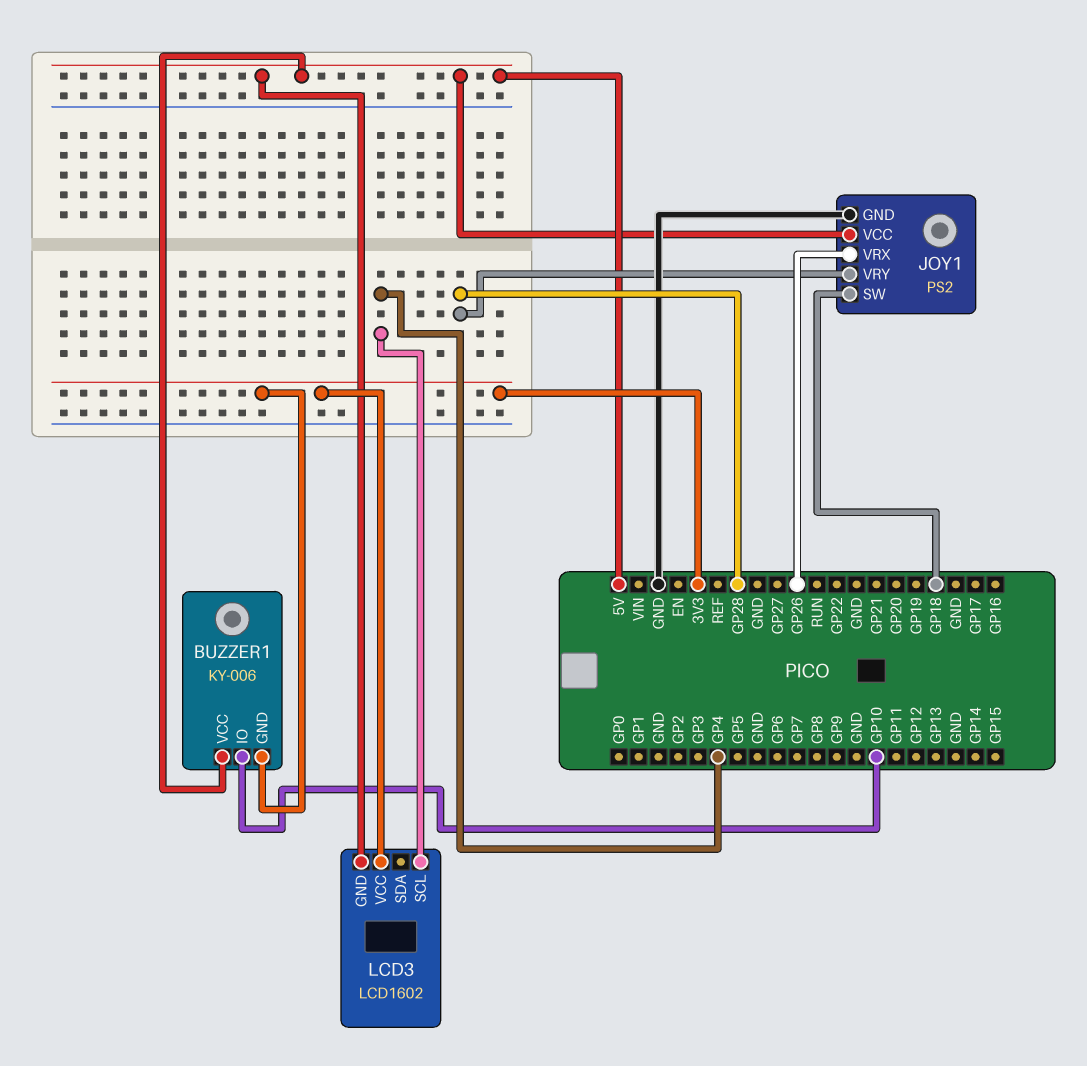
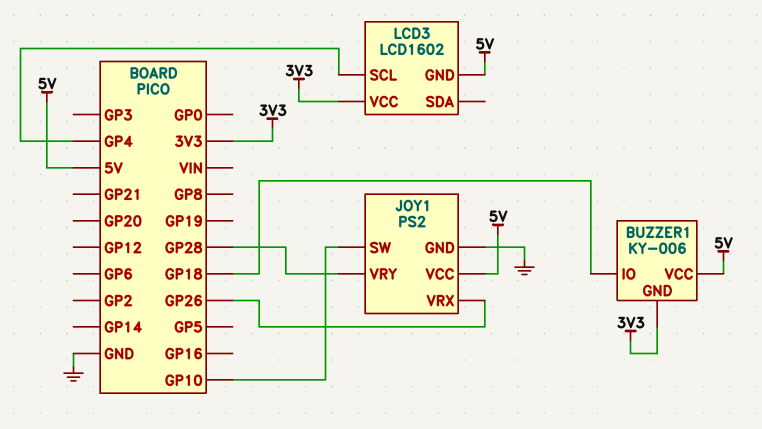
BUZZER1 pin IO: GP10 -> GP18
JOY1 pin SW: GP18 -> GP10

